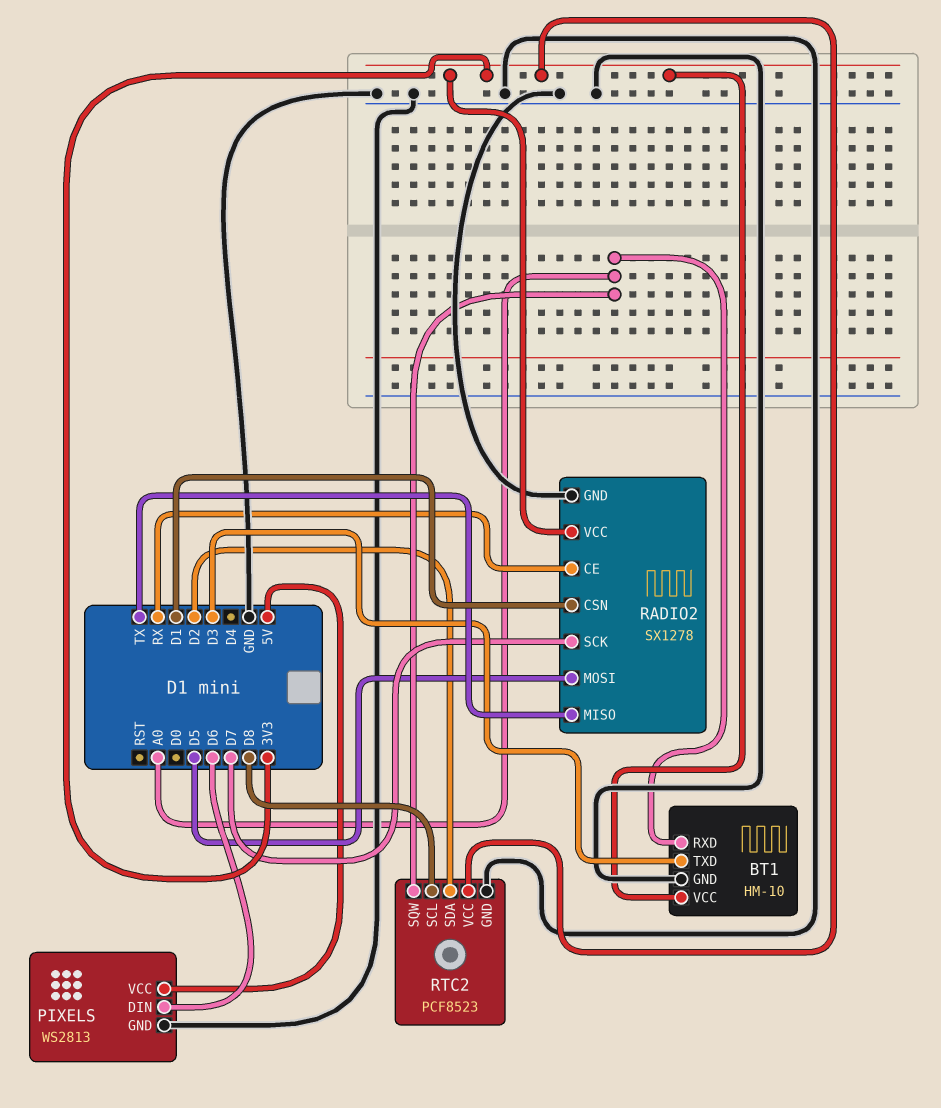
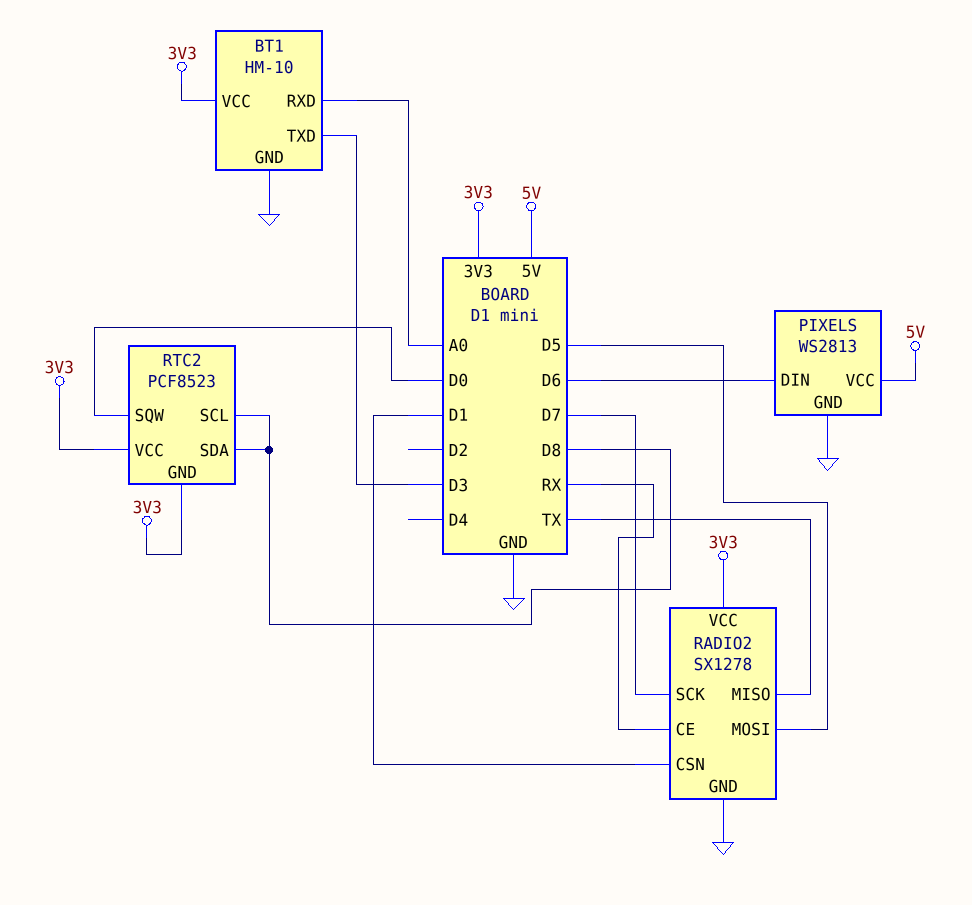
RTC2 pin GND: GND -> 3V3
RTC2 pin SDA: D2 -> D8
RTC2 pin SQW: A0 -> D0

